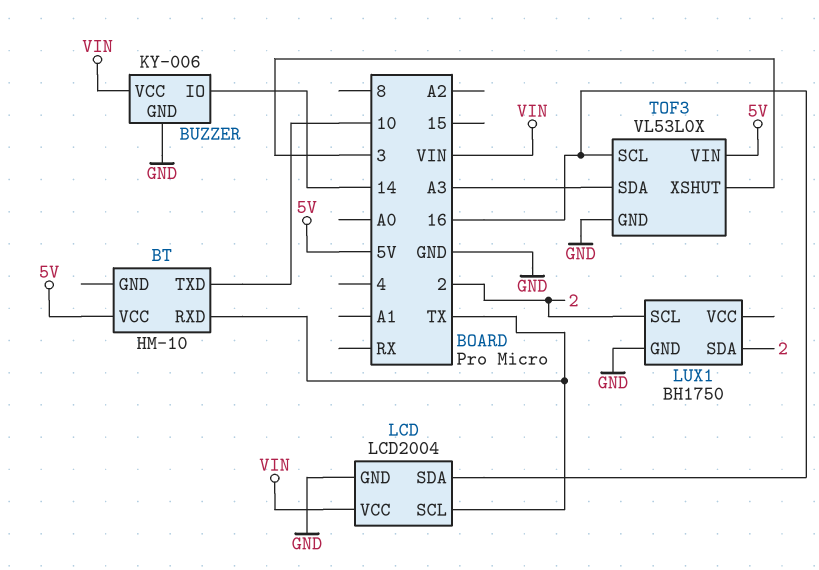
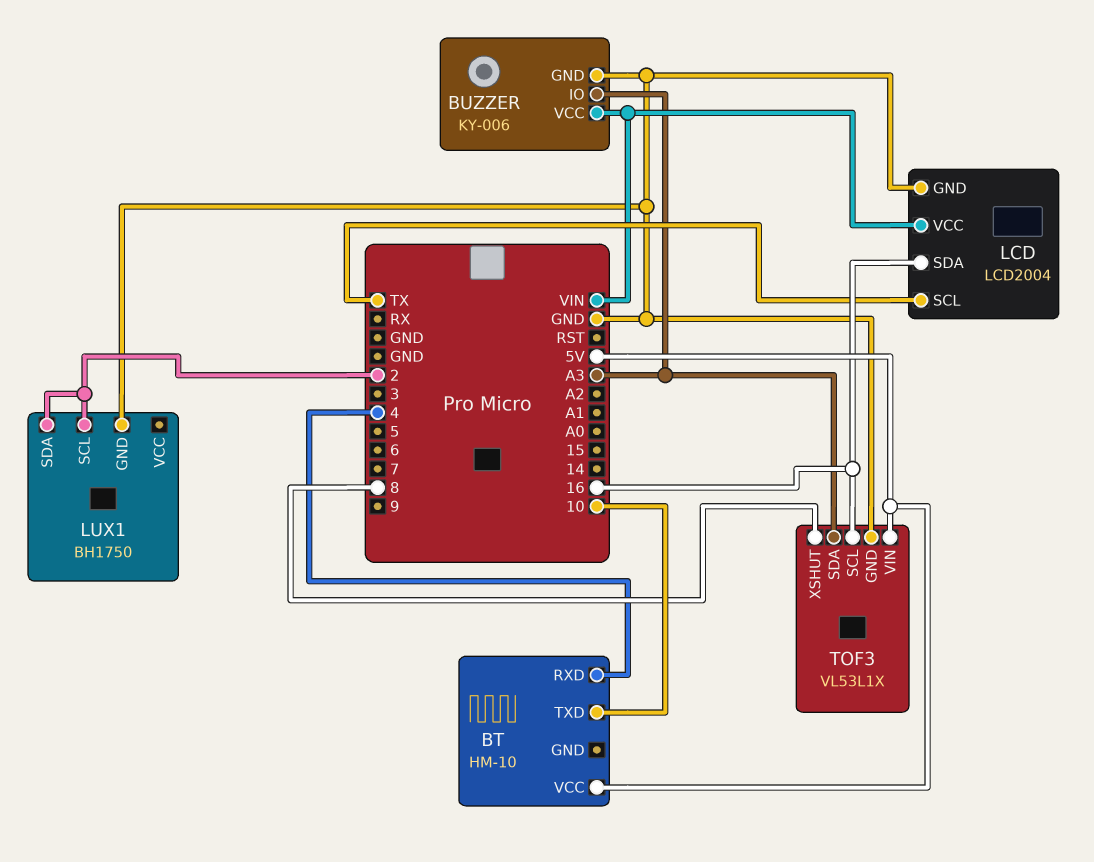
BT pin RXD: TX -> 4
BUZZER pin IO: 14 -> A3
TOF3: VL53L0X -> VL53L1X
TOF3 pin XSHUT: 3 -> 8

